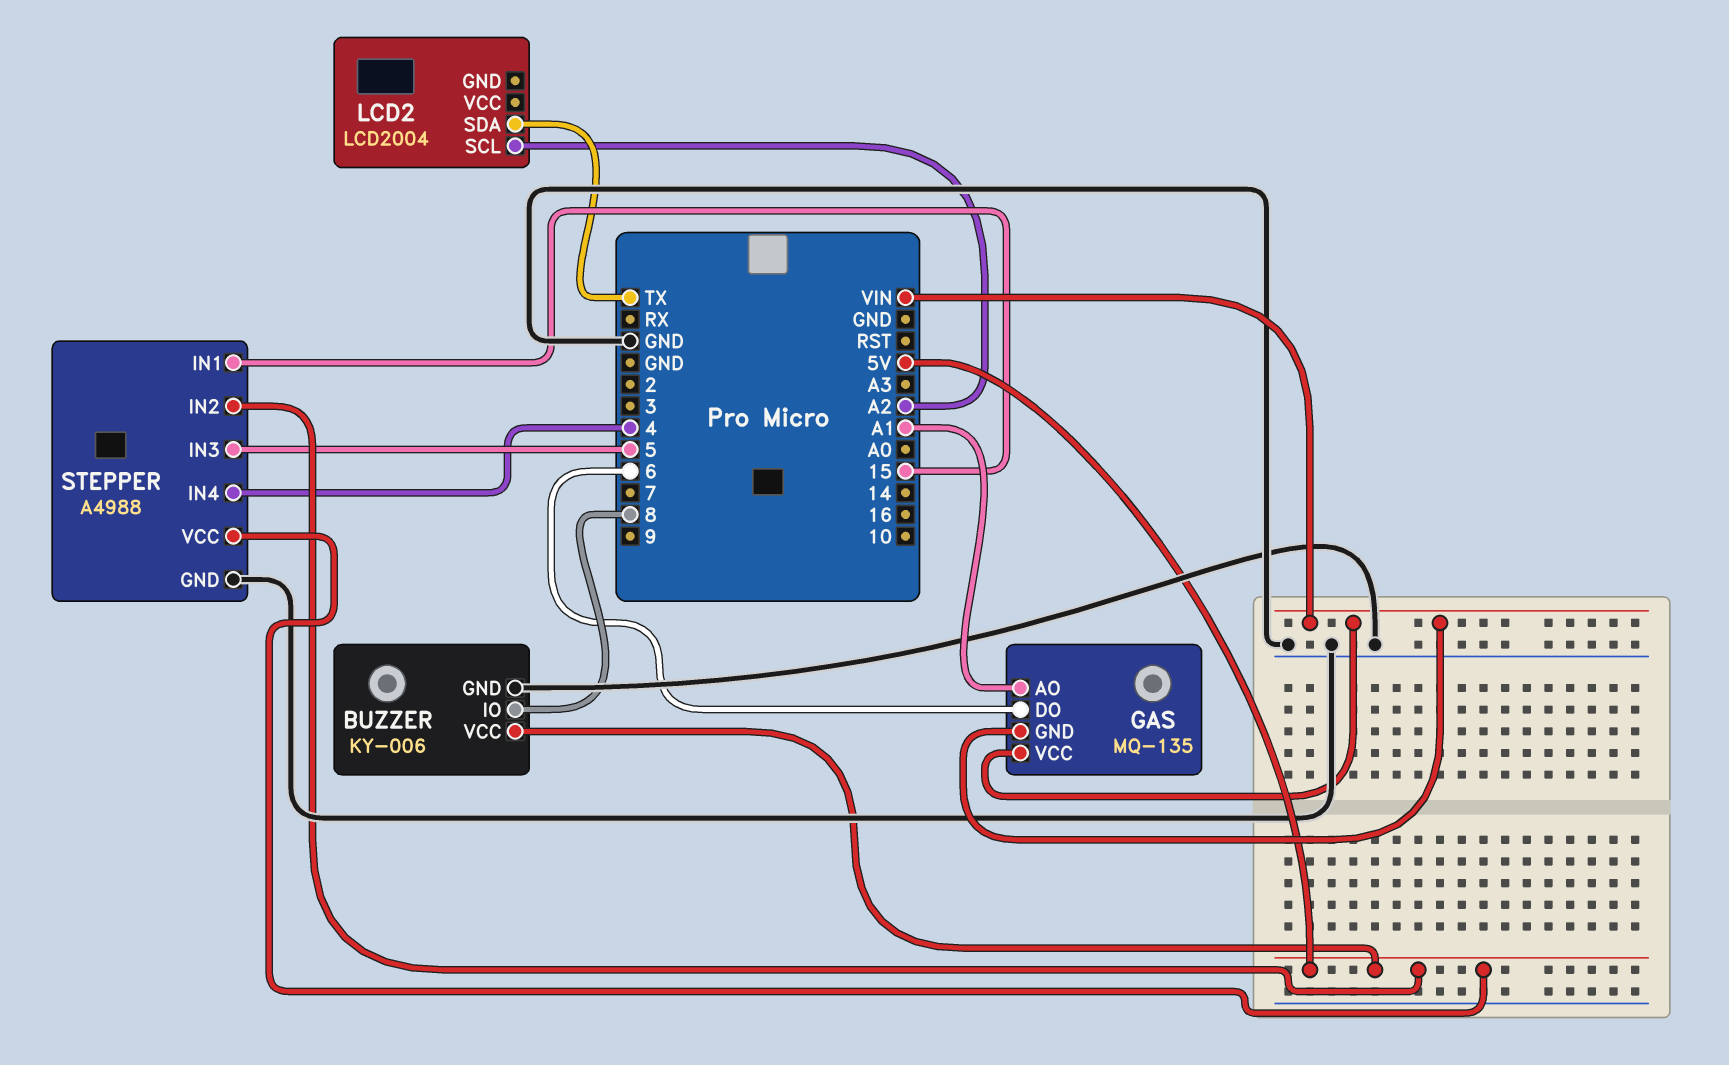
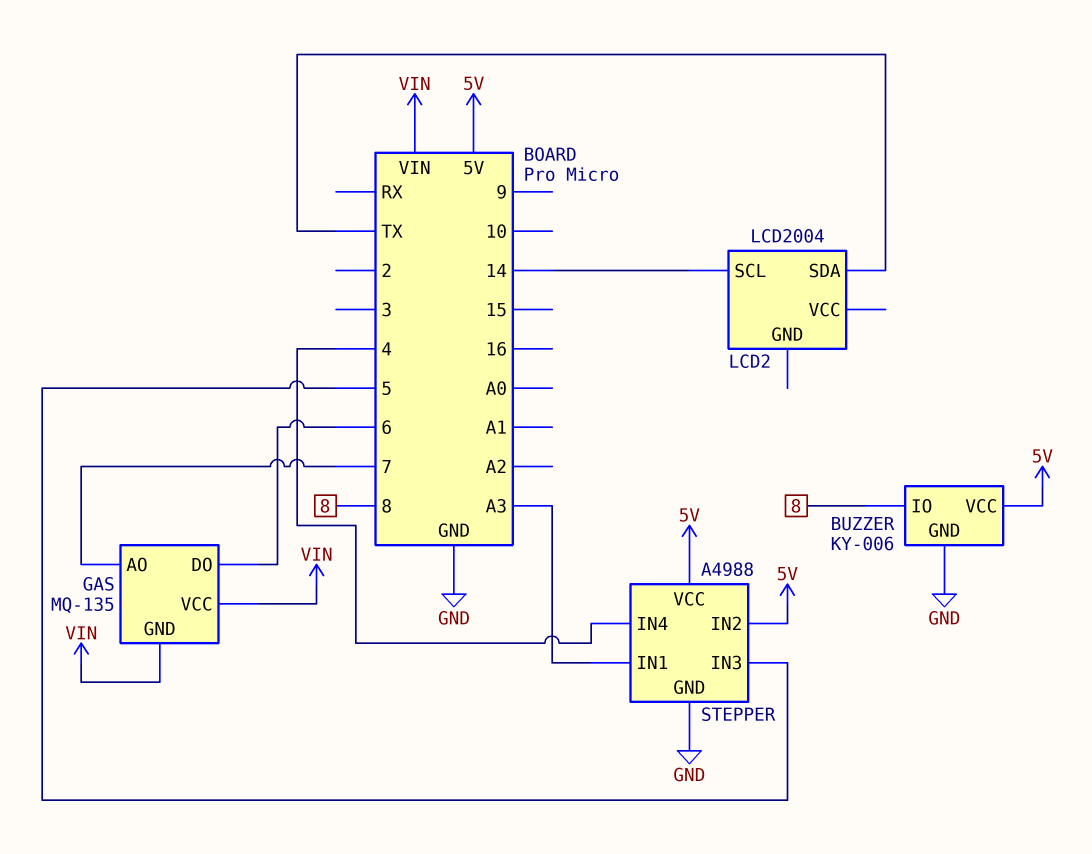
GAS pin AO: A1 -> 7
LCD2 pin SCL: A2 -> 14
STEPPER pin IN1: 15 -> A3

